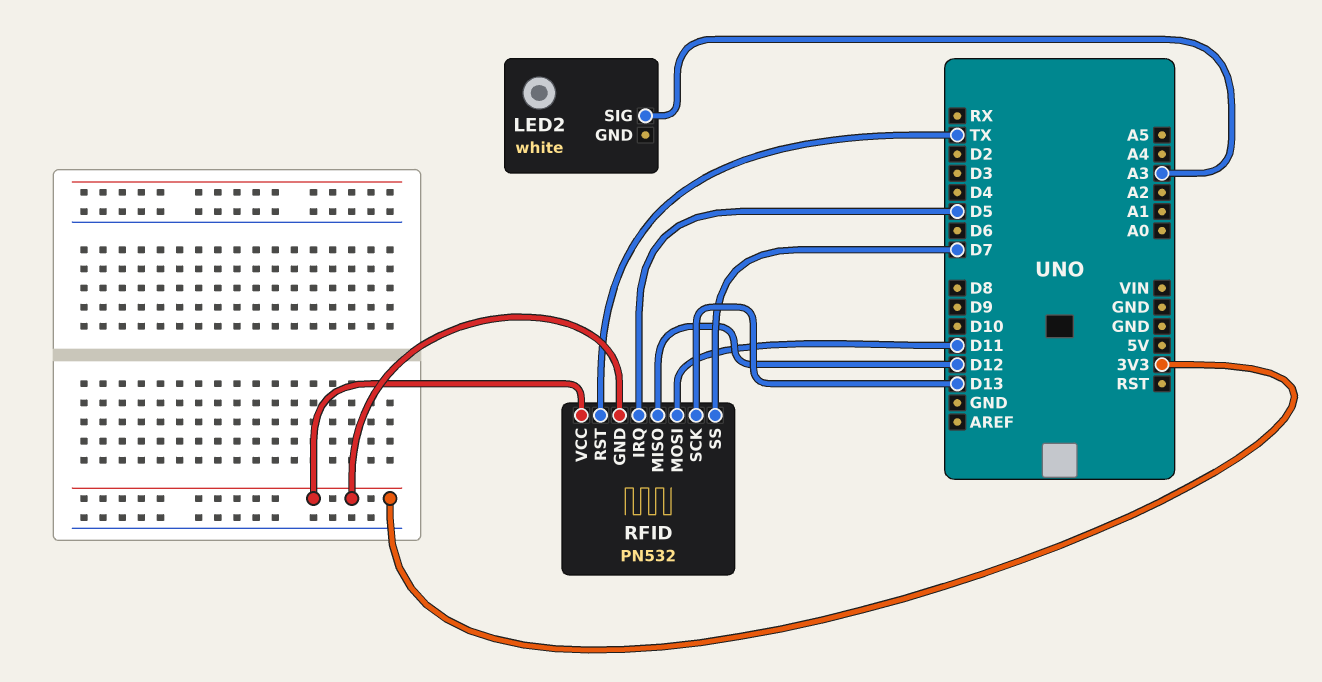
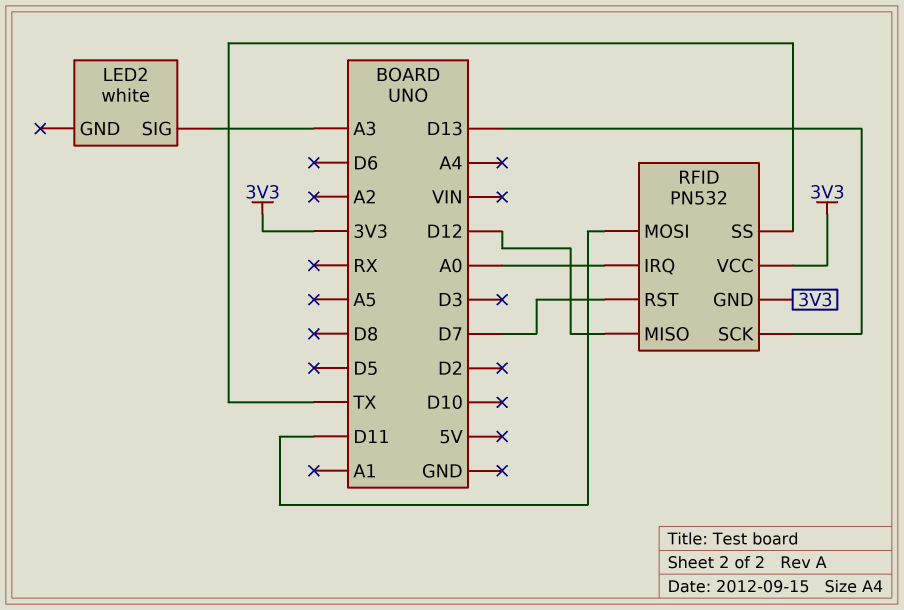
RFID pin IRQ: D5 -> A0
RFID pin RST: TX -> D7
RFID pin SS: D7 -> TX

